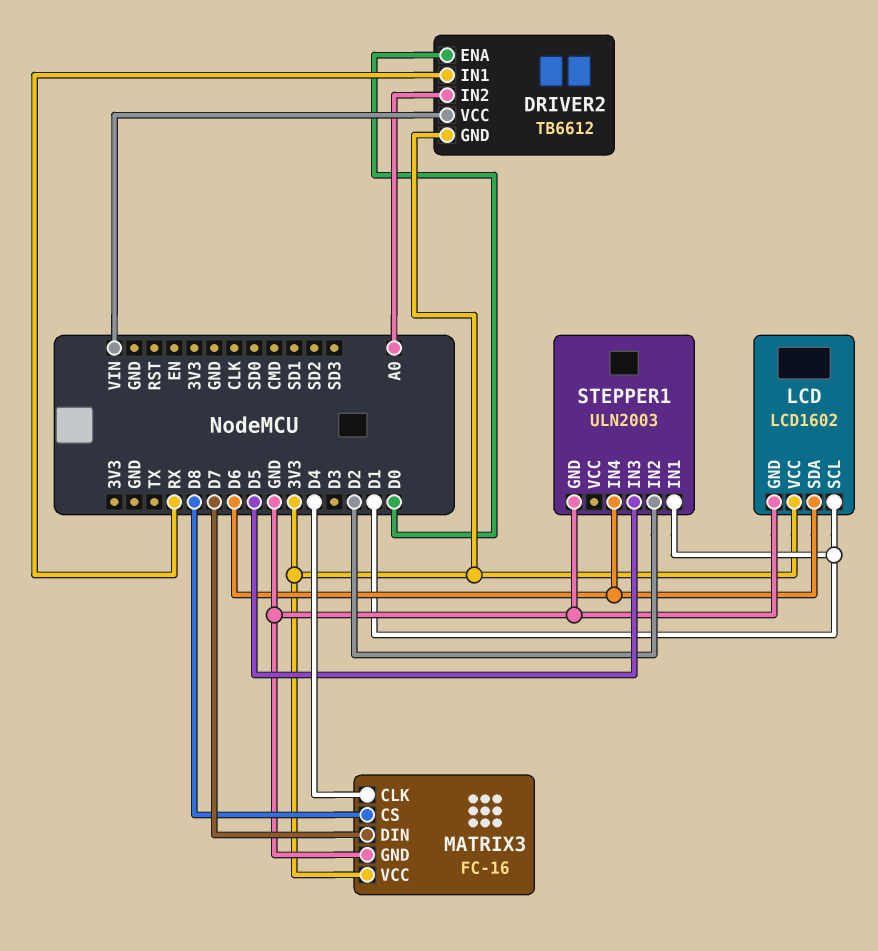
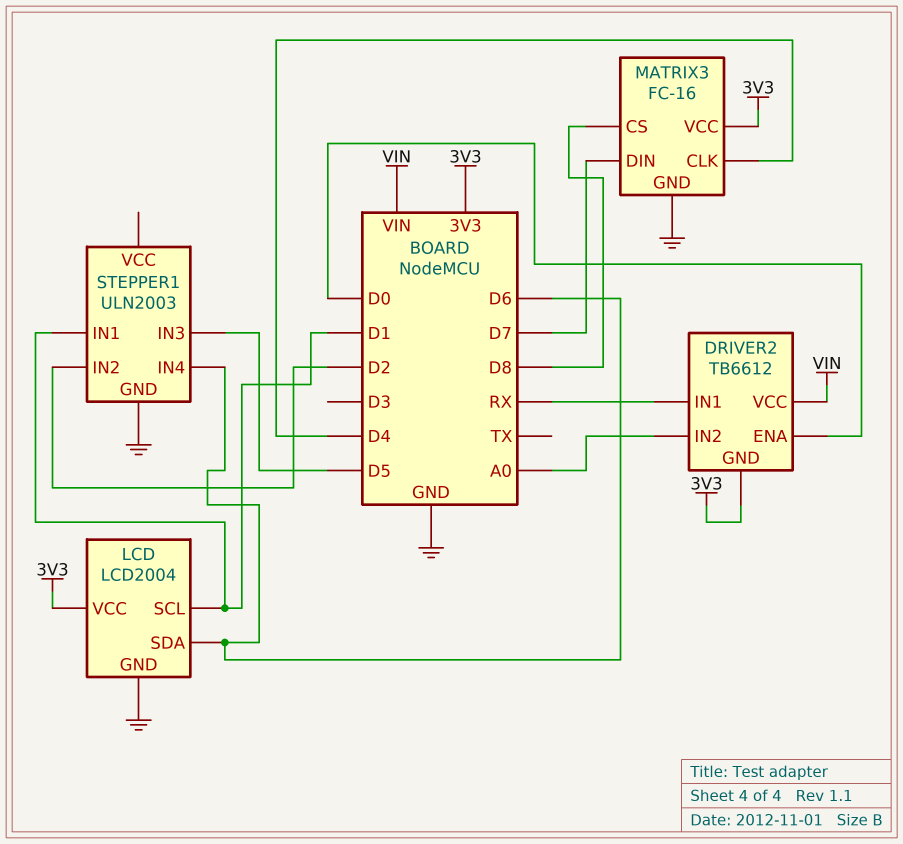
LCD: LCD1602 -> LCD2004

